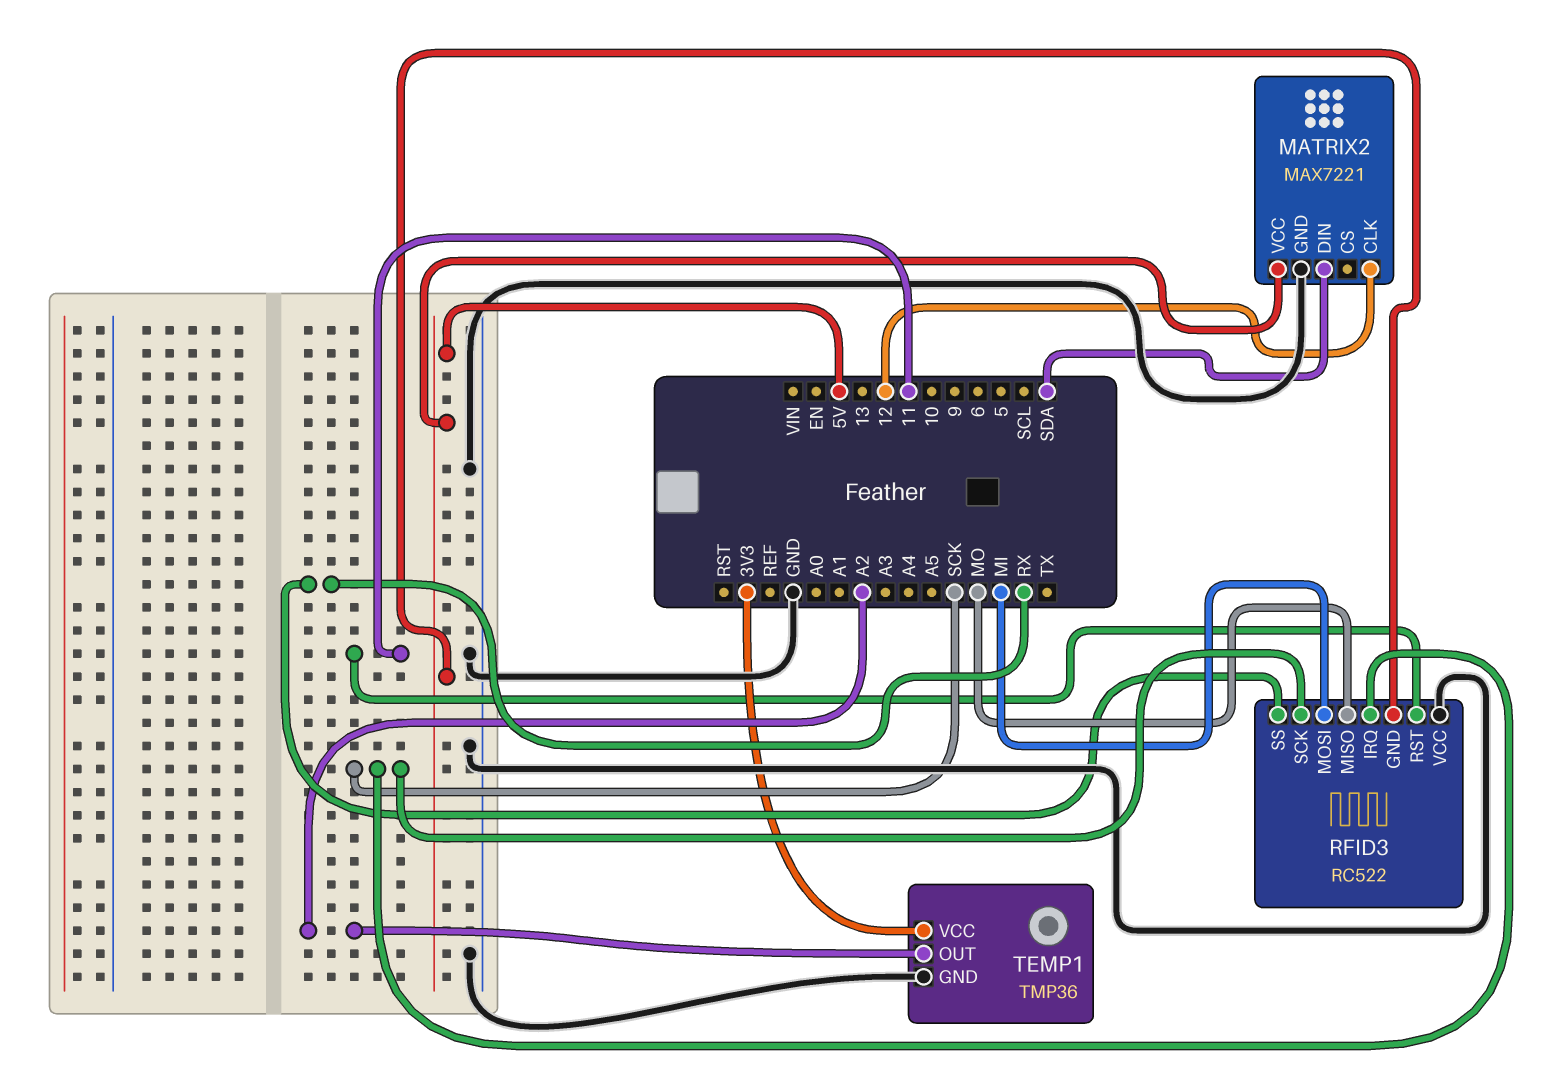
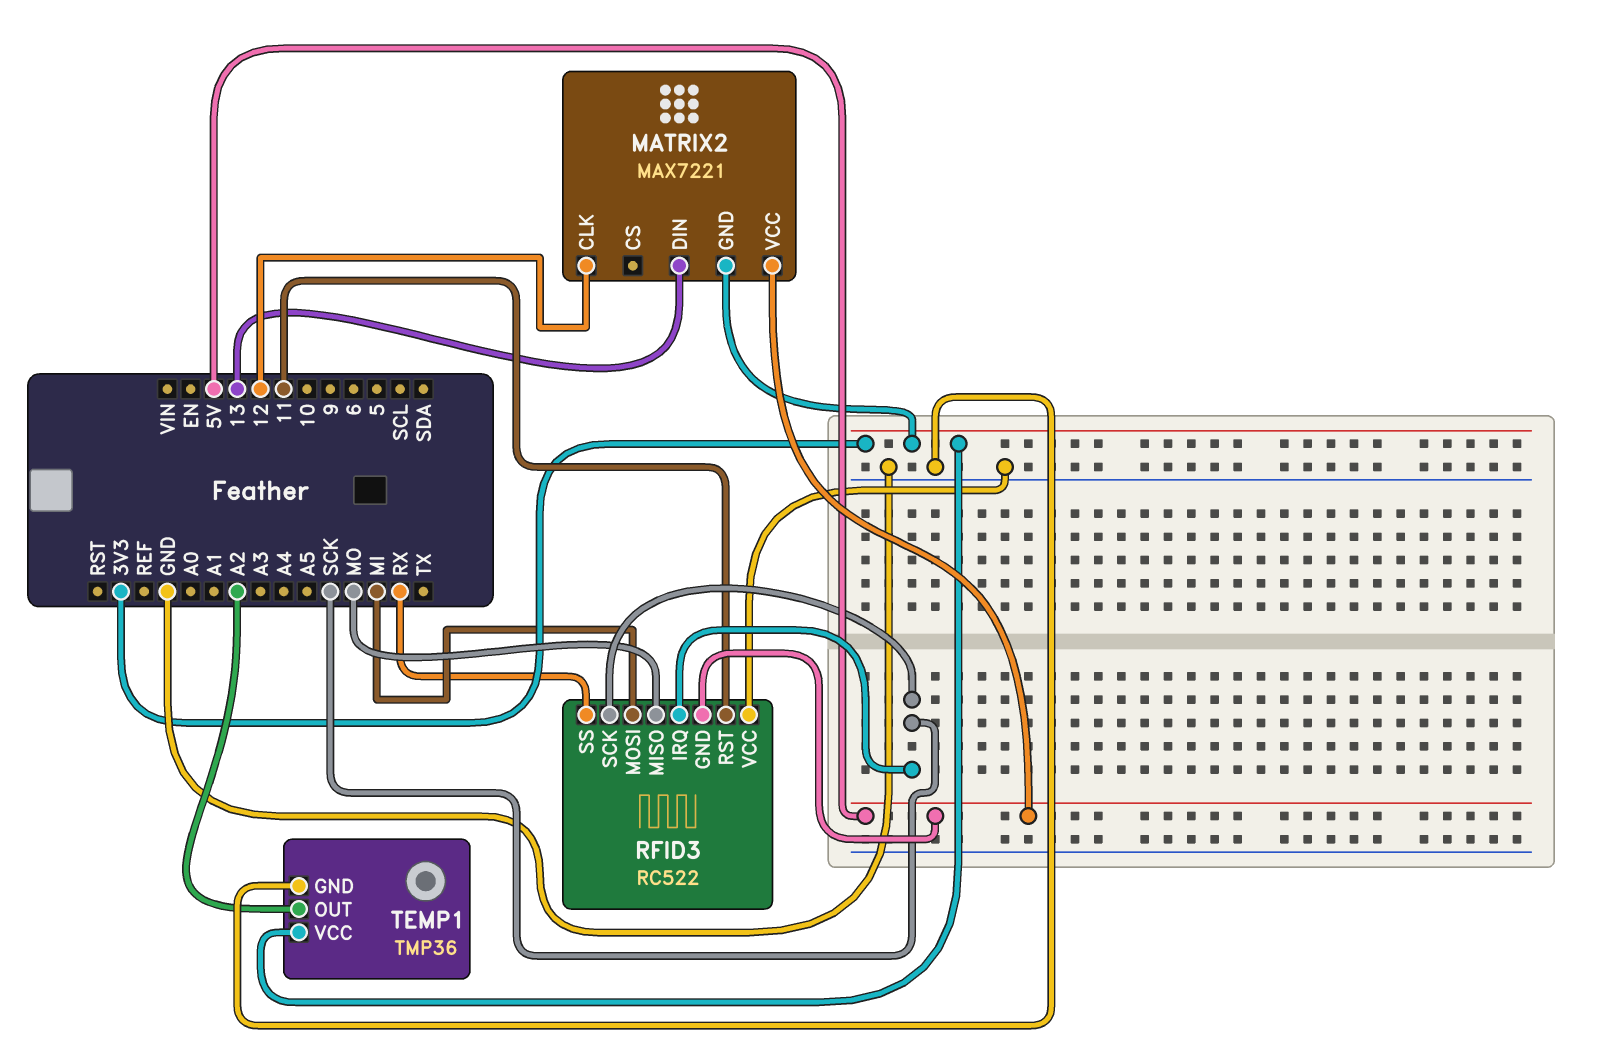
MATRIX2 pin DIN: SDA -> 13
MATRIX2 pin GND: GND -> 3V3

